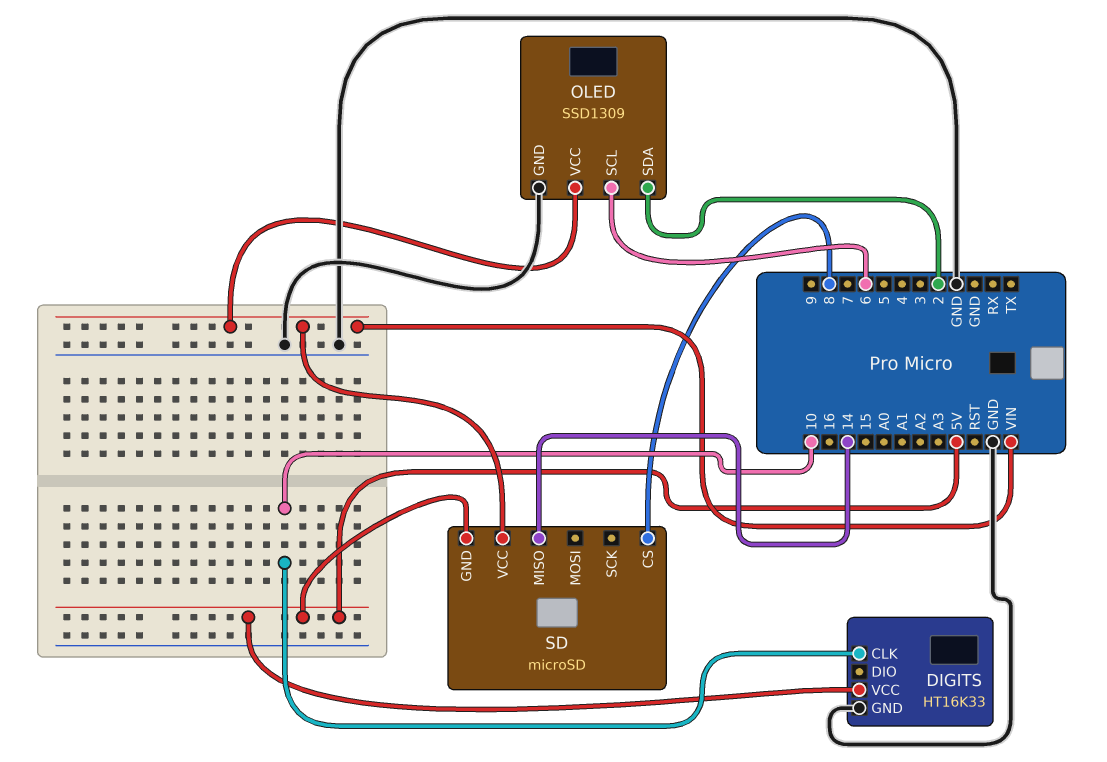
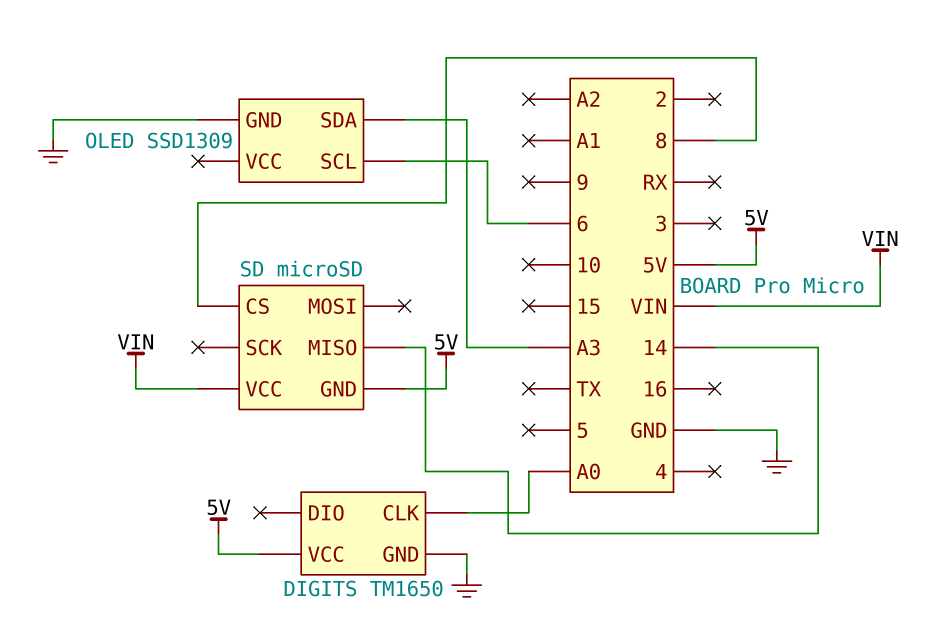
DIGITS: HT16K33 -> TM1650
DIGITS pin CLK: 10 -> A0
OLED pin SDA: 2 -> A3
OLED pin VCC: VIN -> none

